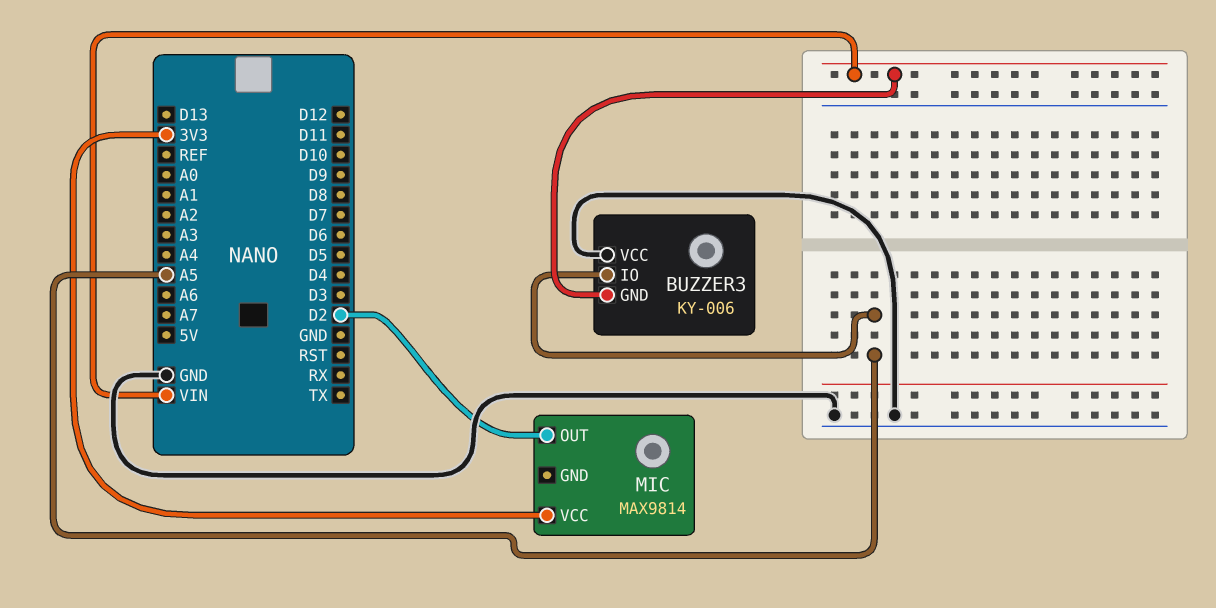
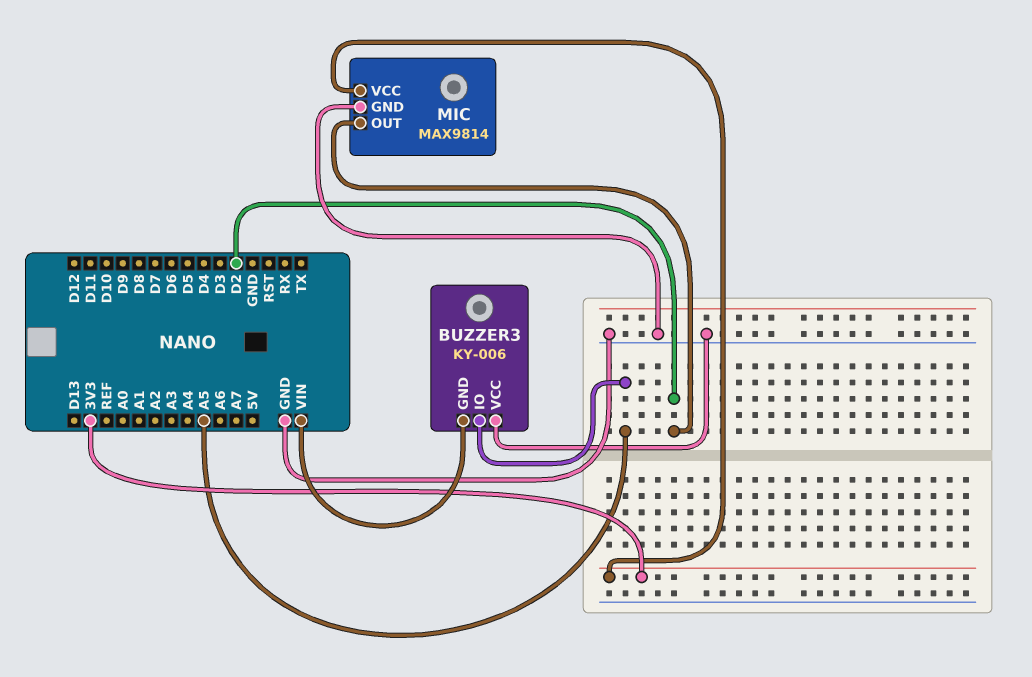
MIC pin GND: none -> GND

